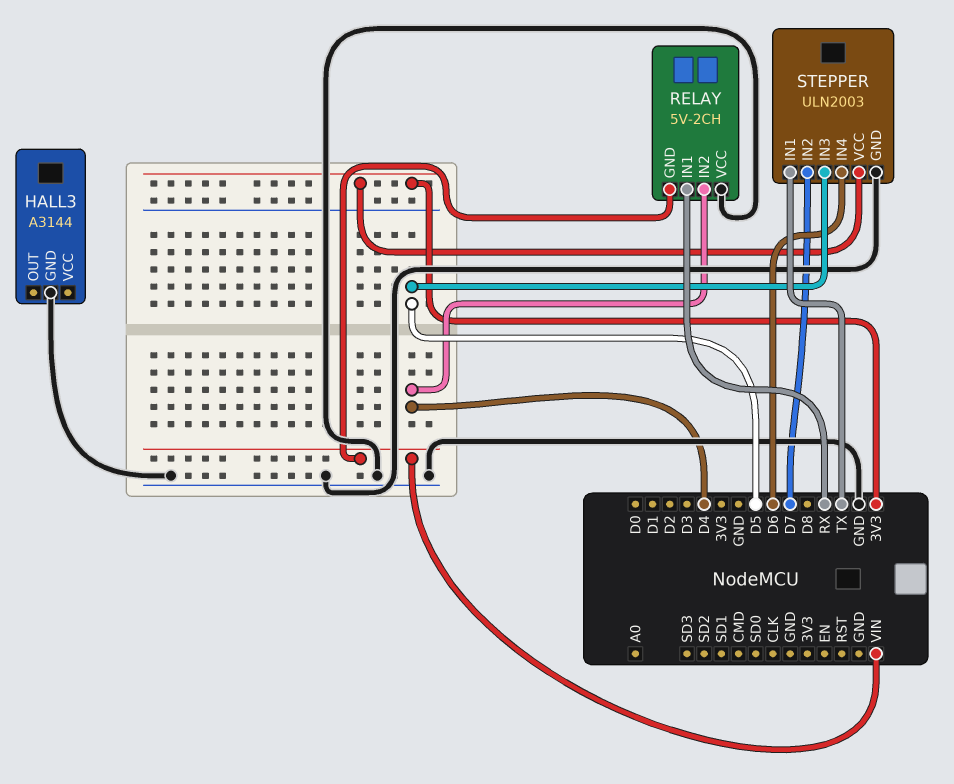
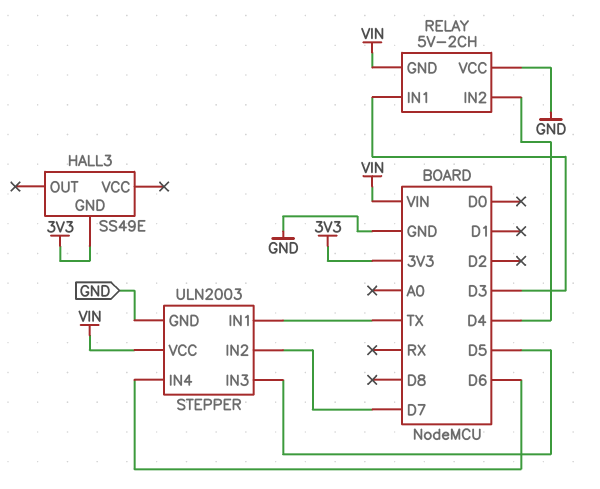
HALL3: A3144 -> SS49E
HALL3 pin GND: GND -> 3V3
RELAY pin IN1: RX -> D3
STEPPER pin VCC: 3V3 -> VIN

